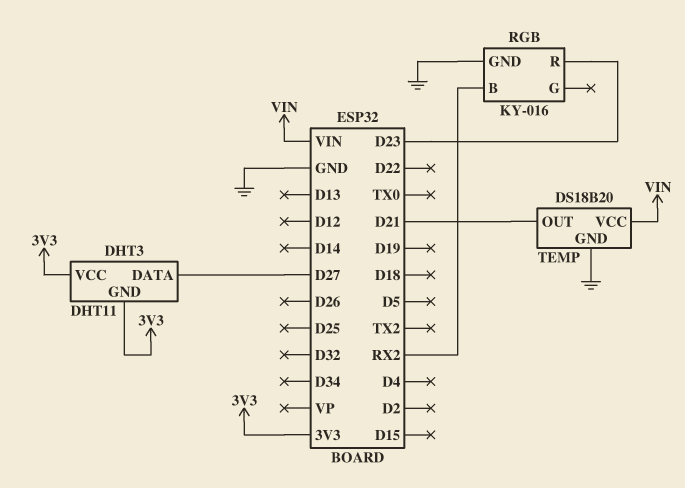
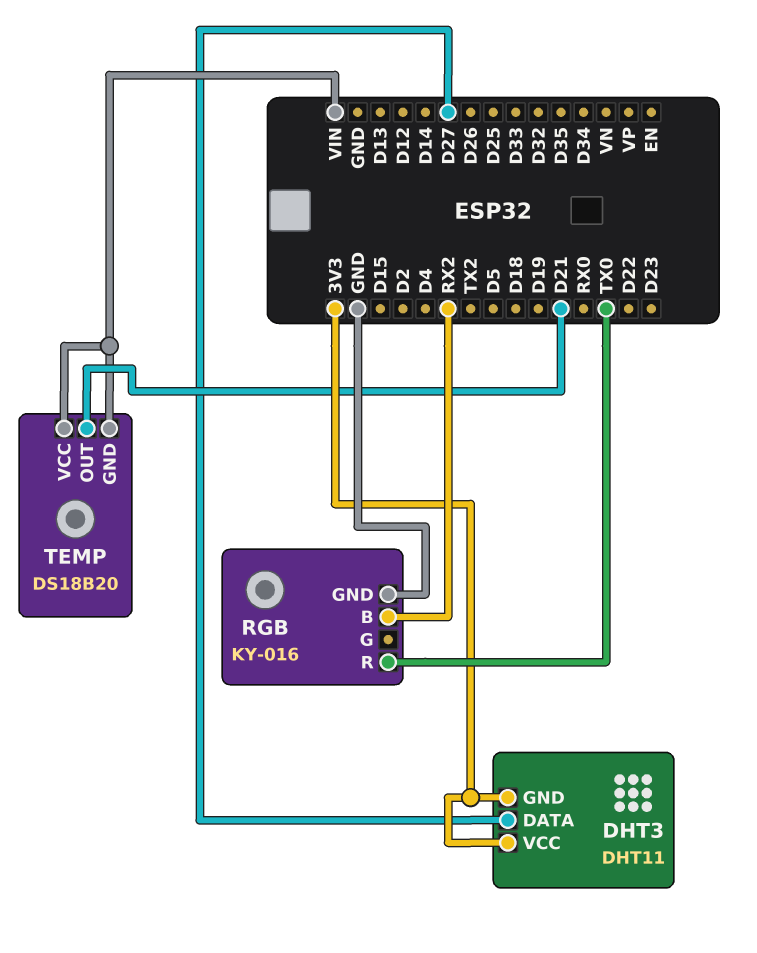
RGB pin R: D23 -> TX0
TEMP pin GND: GND -> VIN

